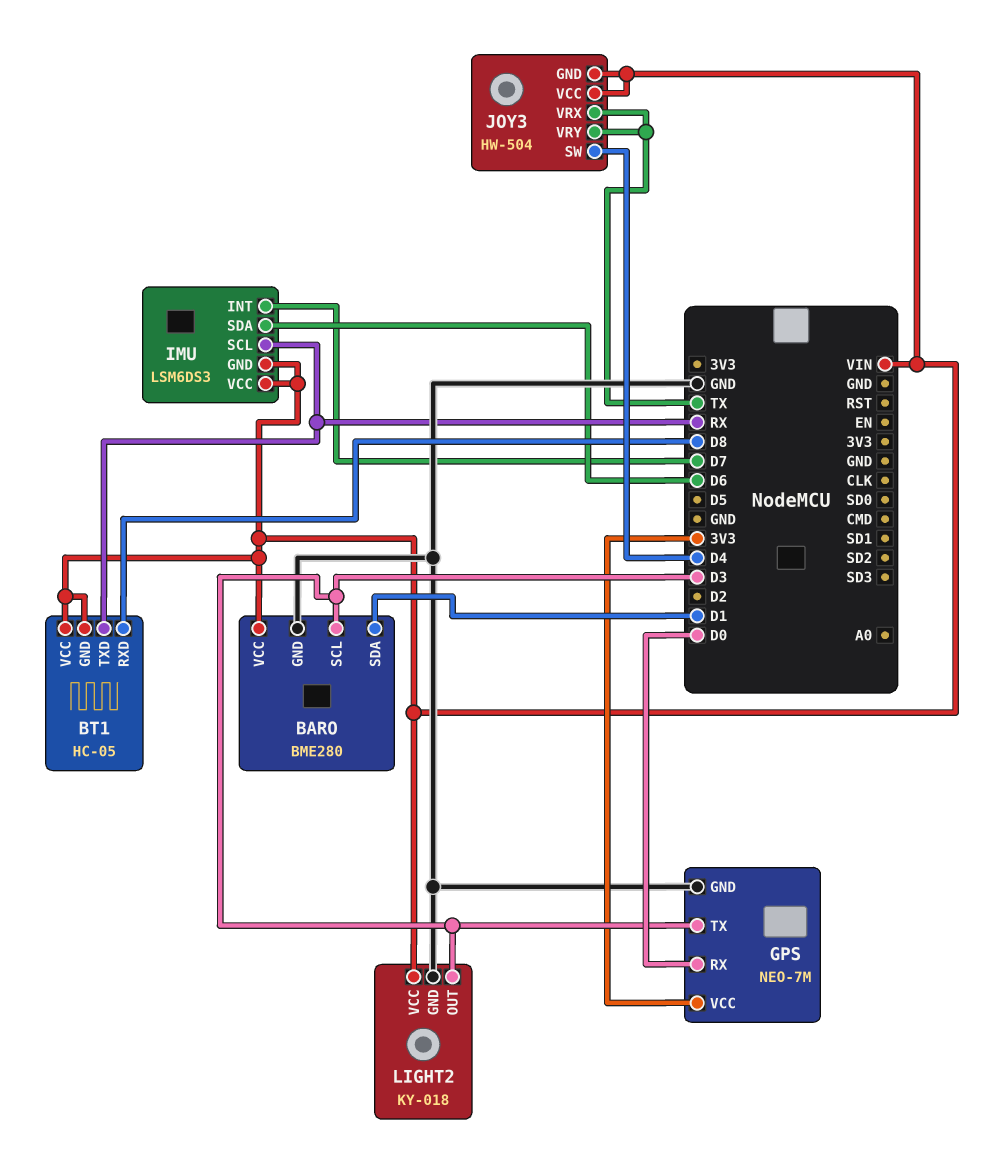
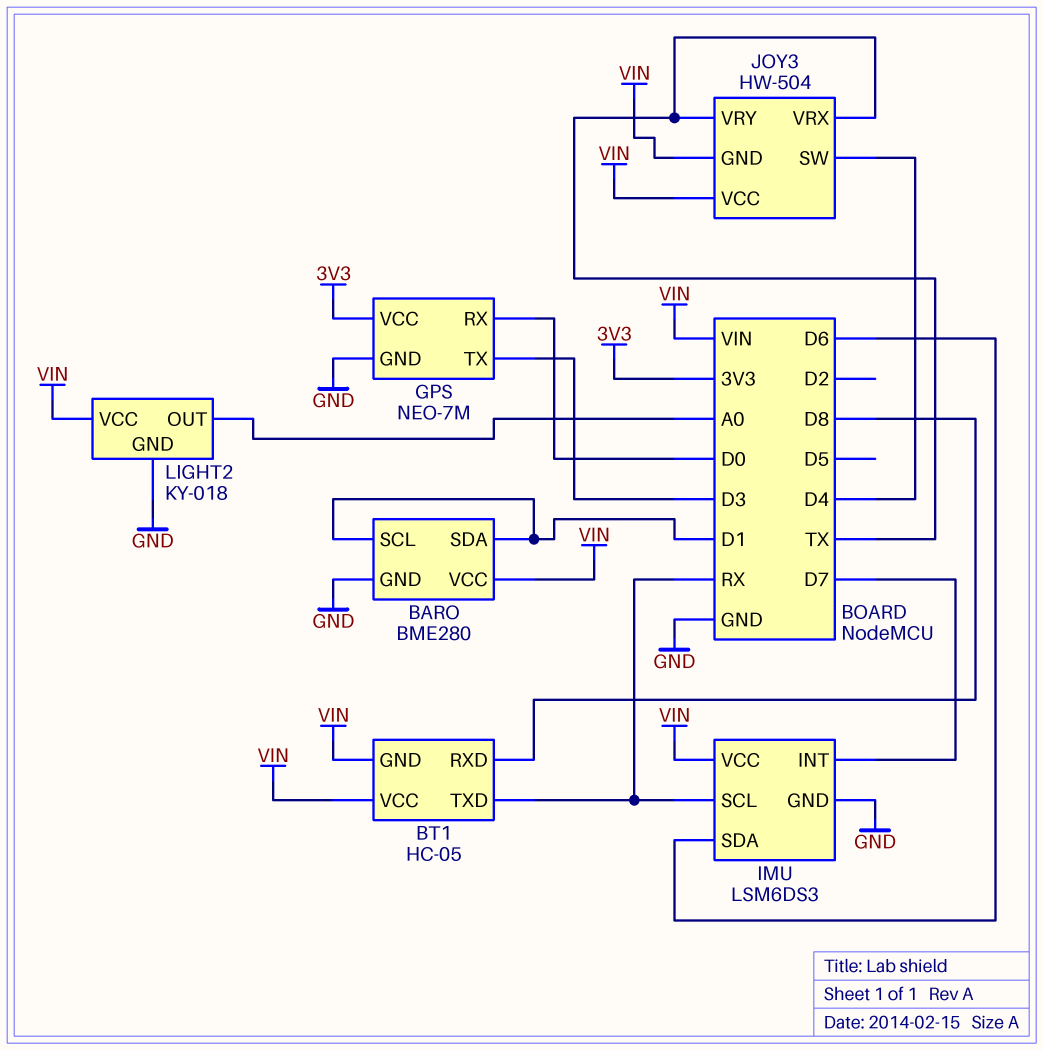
BARO pin SCL: D3 -> D1
IMU pin GND: VIN -> GND
LIGHT2 pin OUT: D3 -> A0

